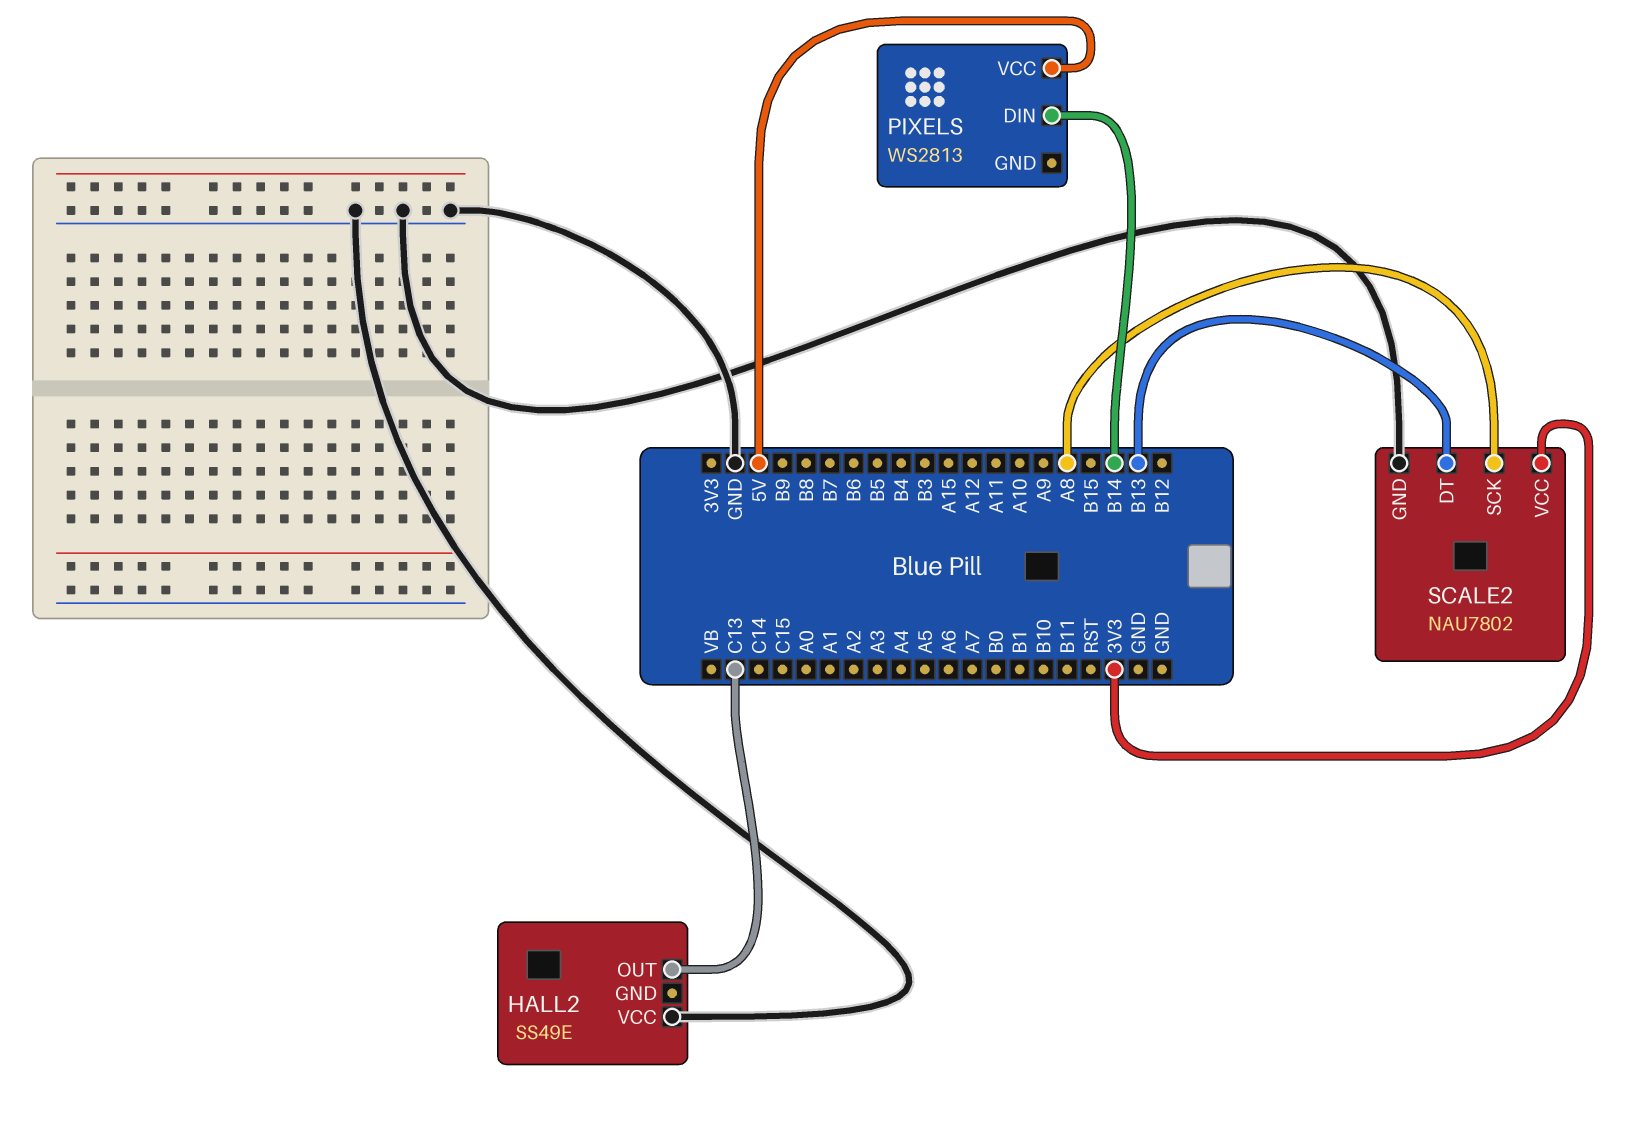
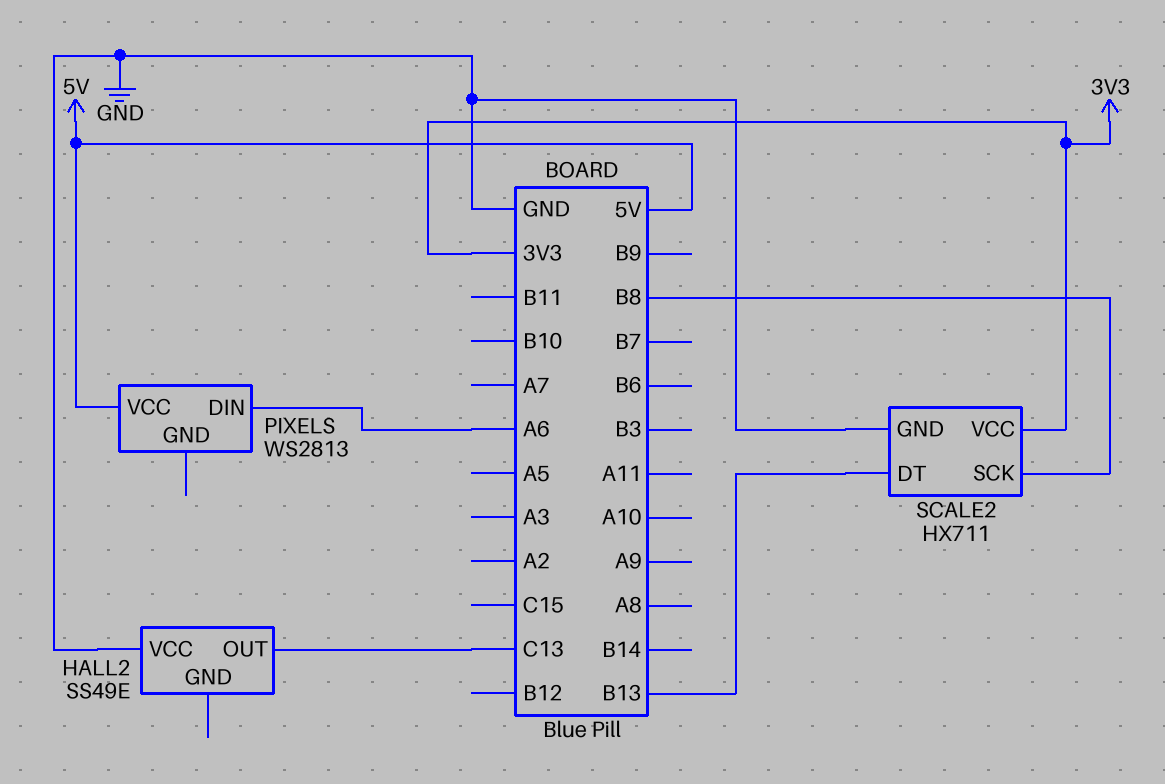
PIXELS pin DIN: B14 -> A6
SCALE2: NAU7802 -> HX711
SCALE2 pin SCK: A8 -> B8

